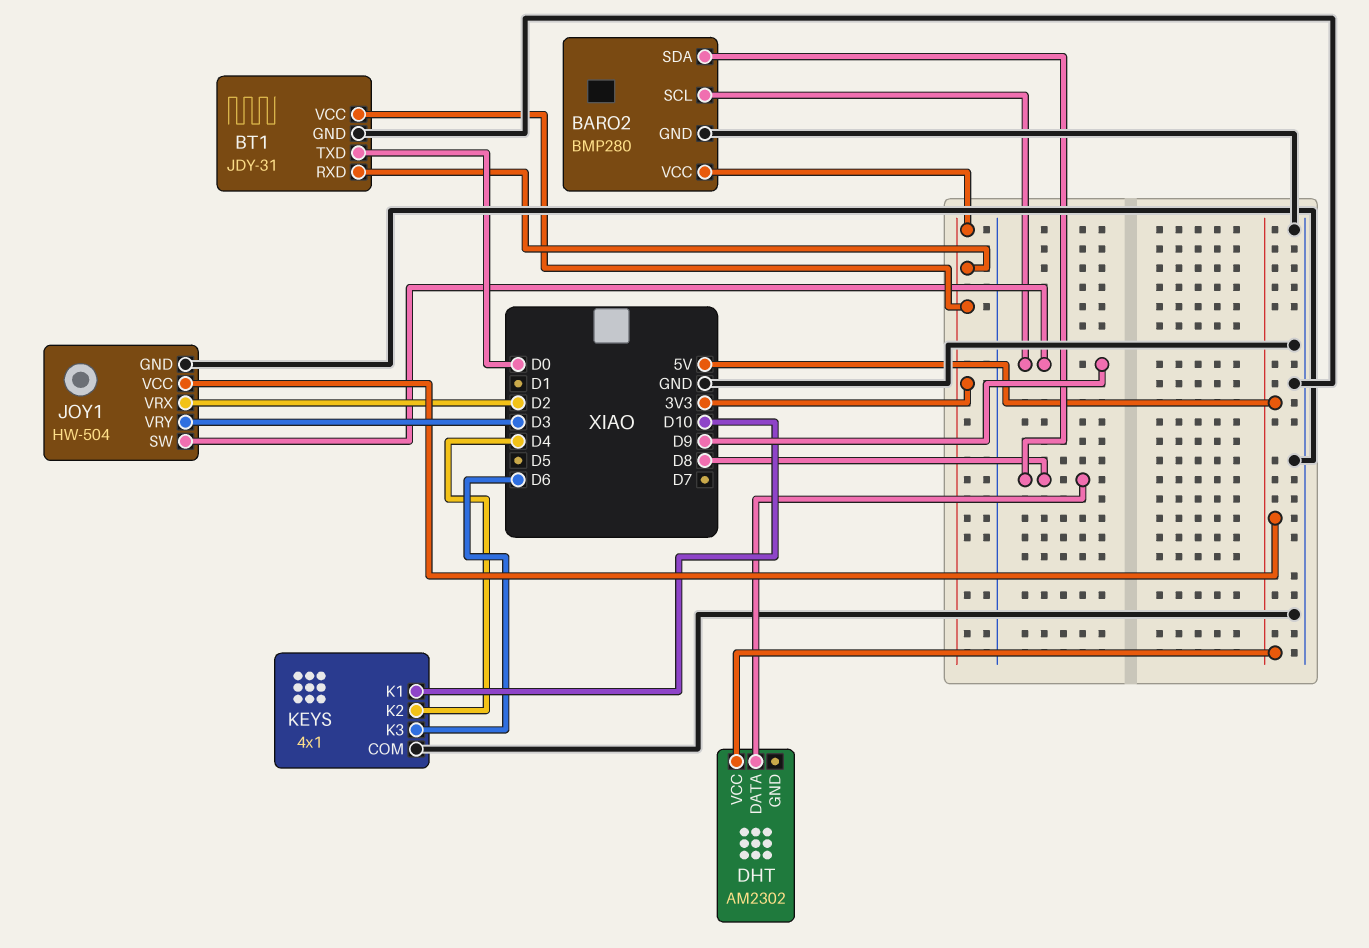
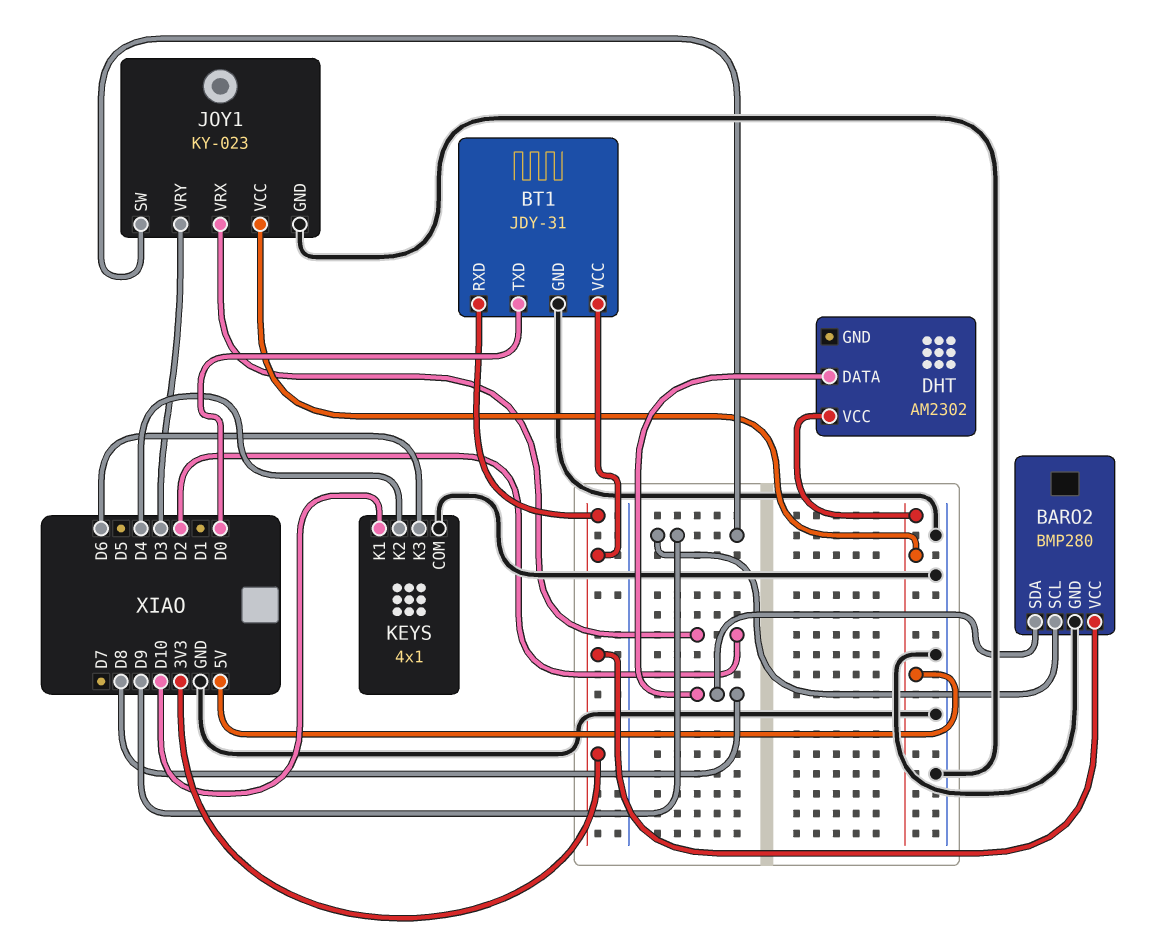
JOY1: HW-504 -> KY-023

